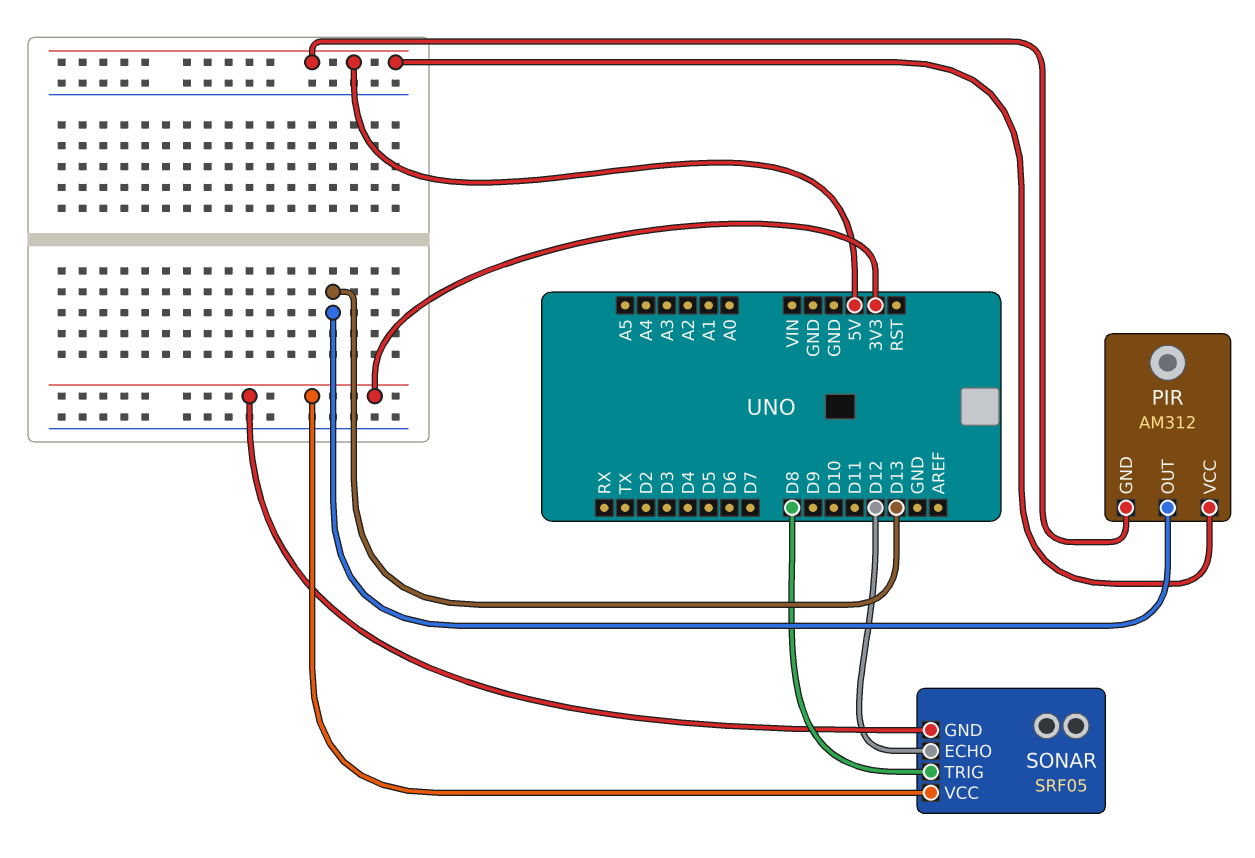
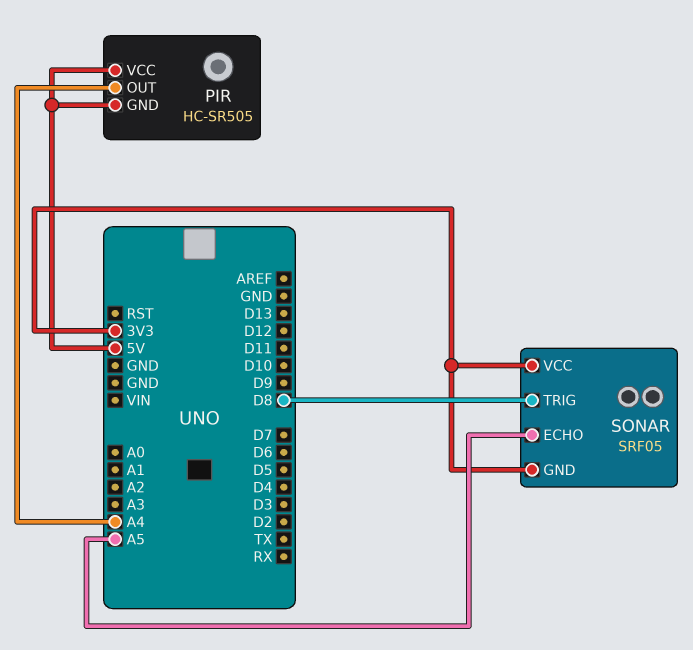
PIR: AM312 -> HC-SR505
PIR pin OUT: D13 -> A4
SONAR pin ECHO: D12 -> A5

